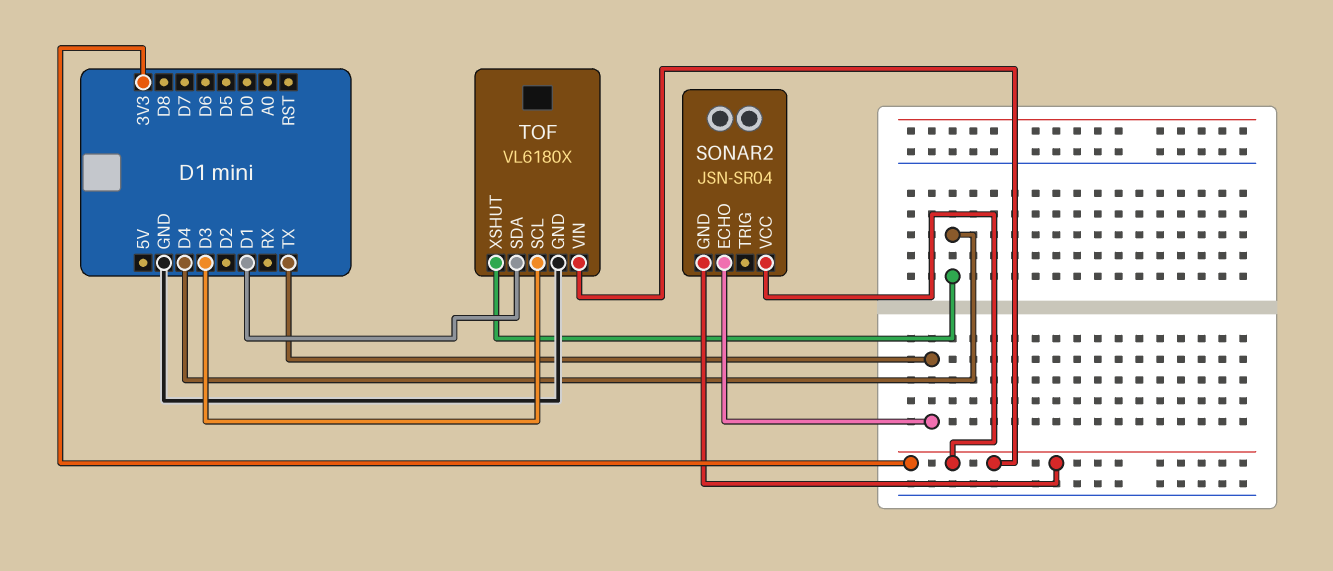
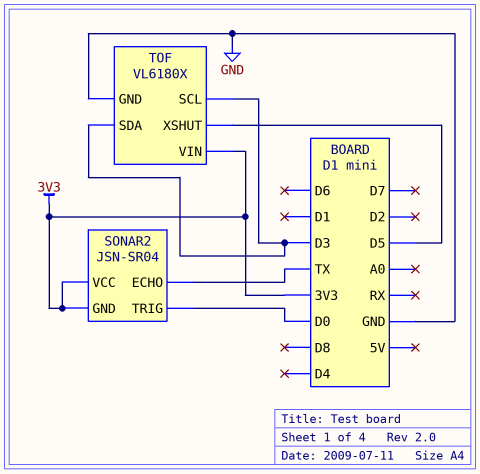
SONAR2 pin TRIG: none -> D0
TOF pin SDA: D1 -> D3
TOF pin XSHUT: D4 -> D5

